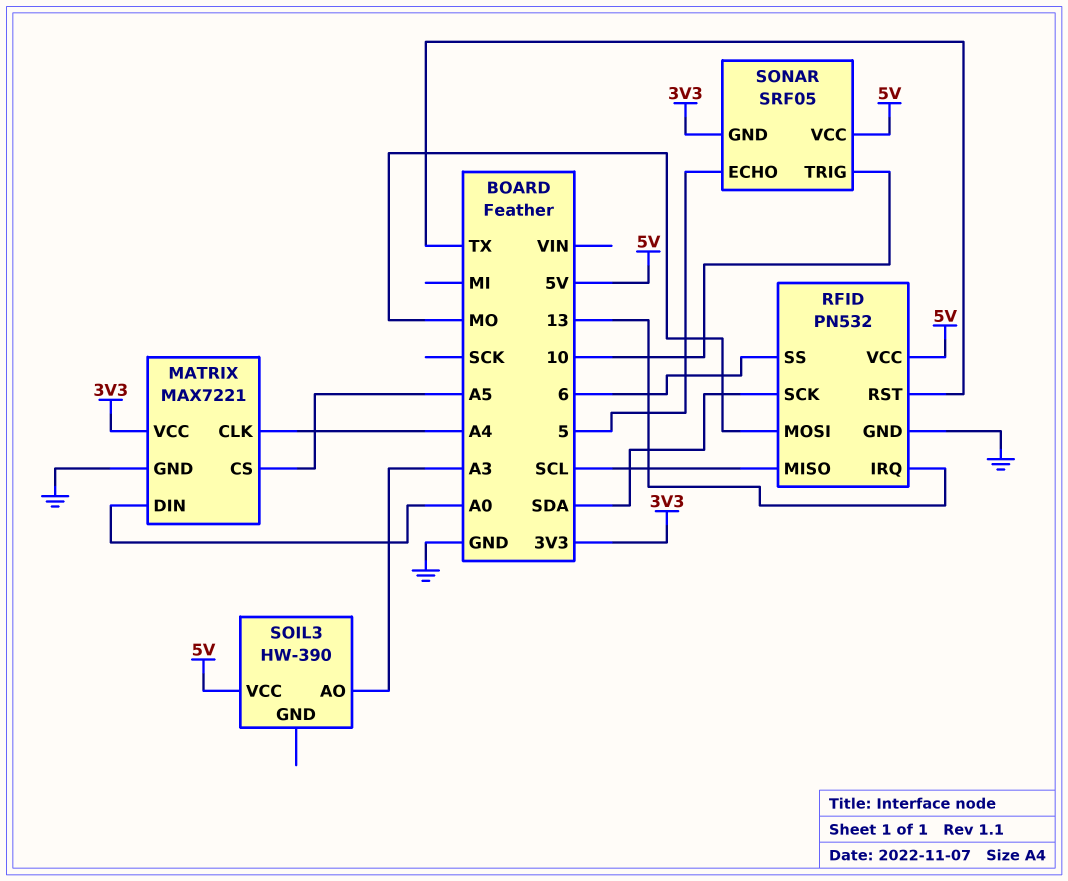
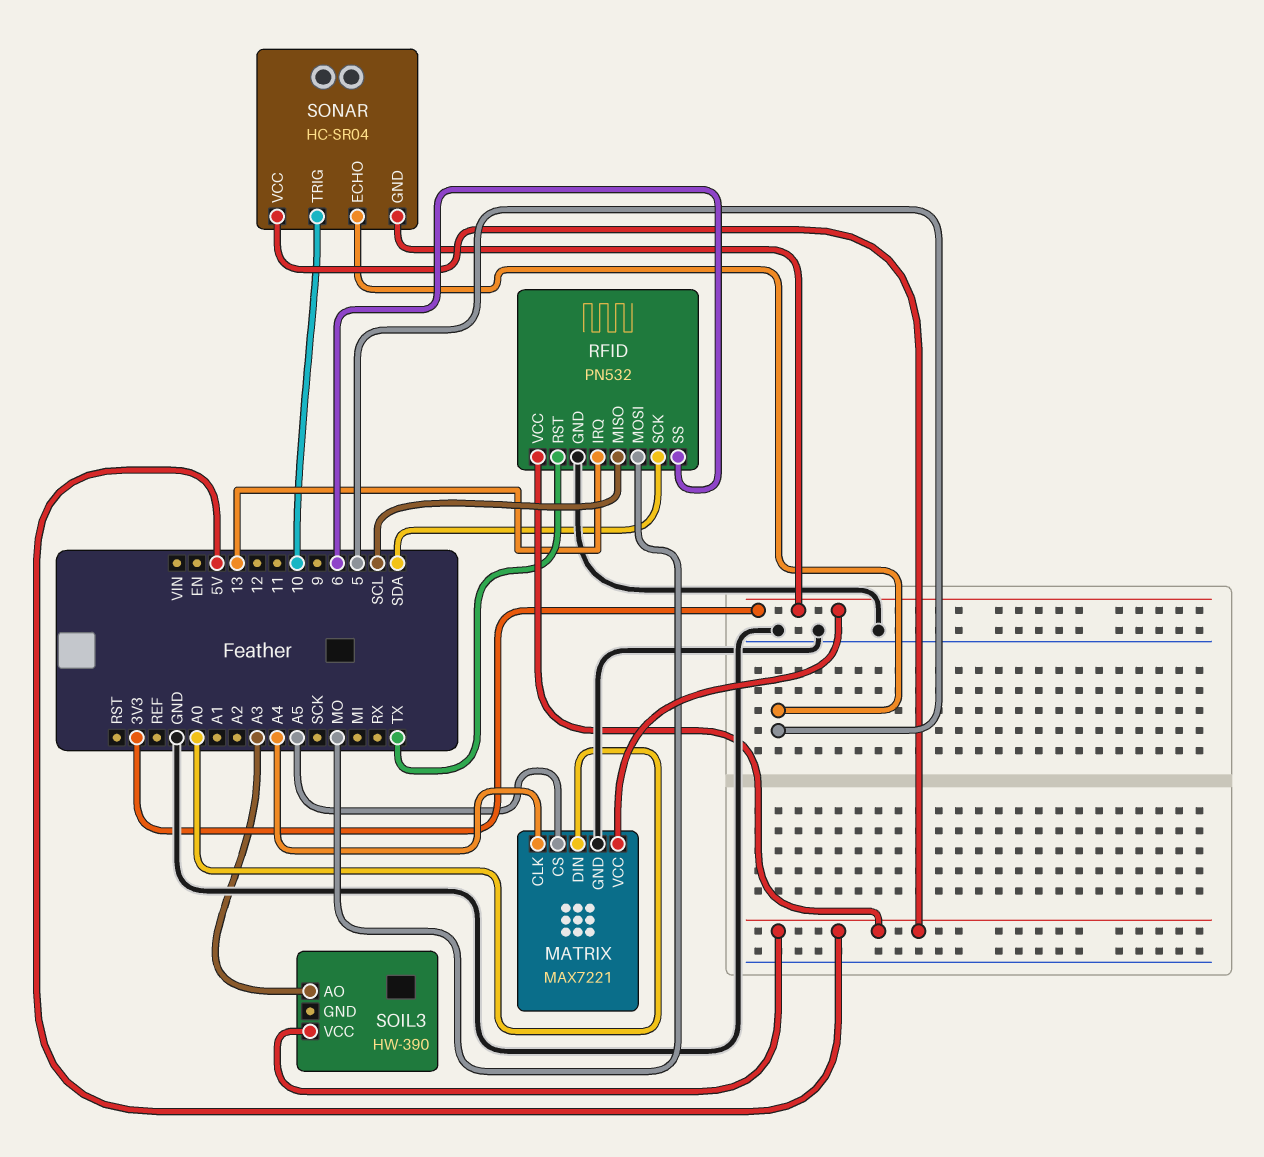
SONAR: SRF05 -> HC-SR04

